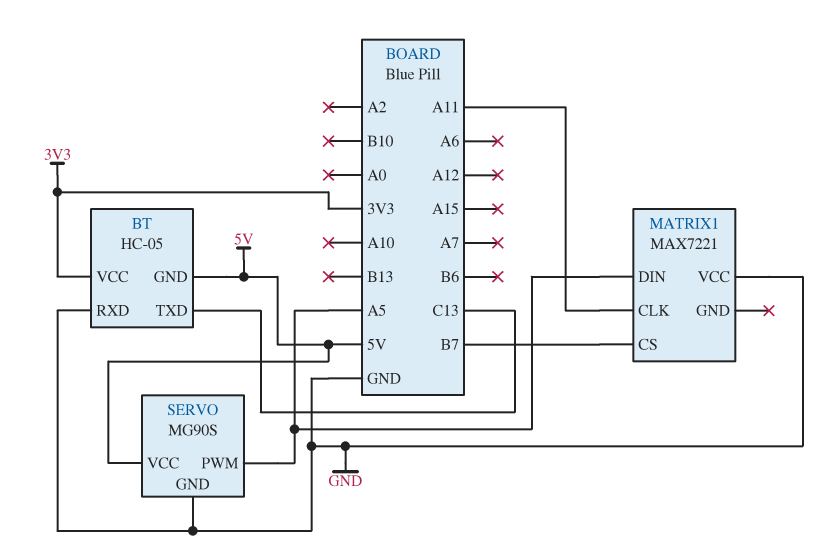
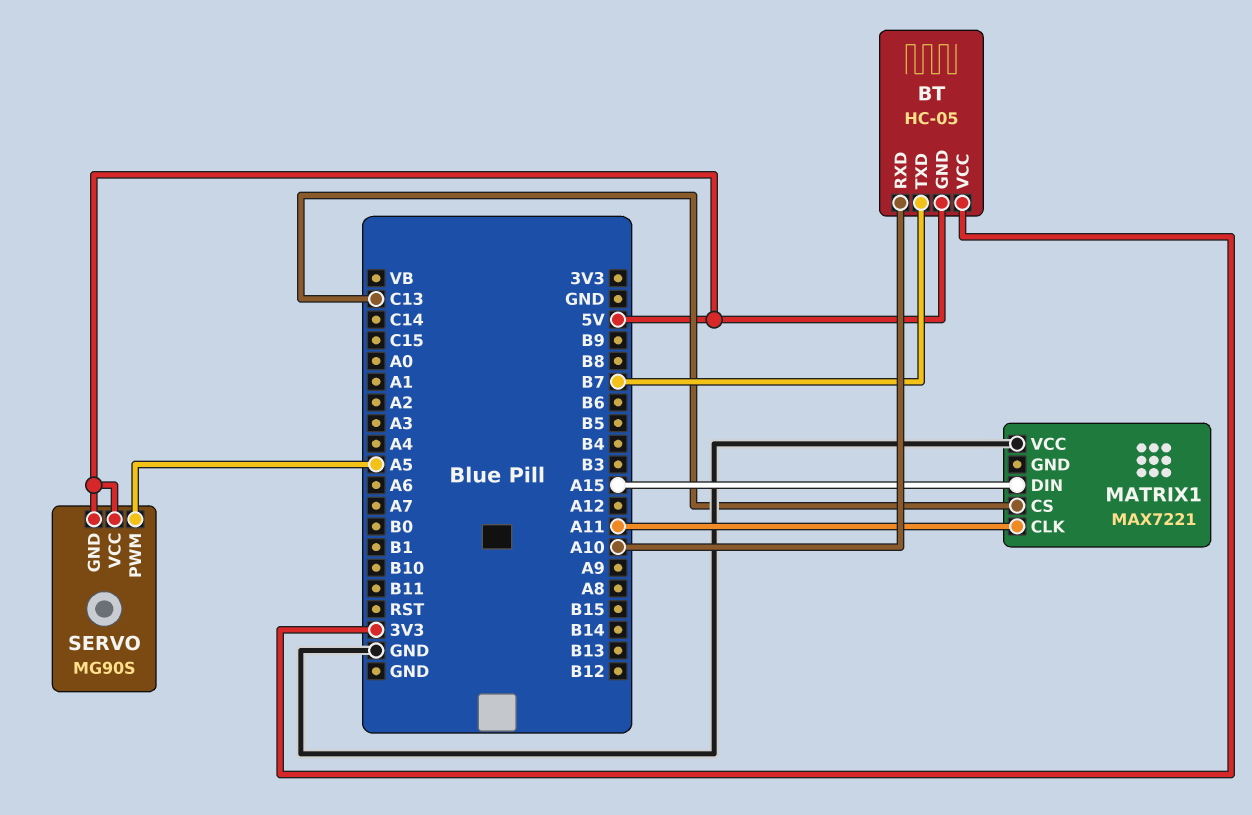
BT pin RXD: GND -> A10
BT pin TXD: C13 -> B7
MATRIX1 pin CS: B7 -> C13
MATRIX1 pin DIN: A5 -> A15
SERVO pin GND: GND -> 5V

